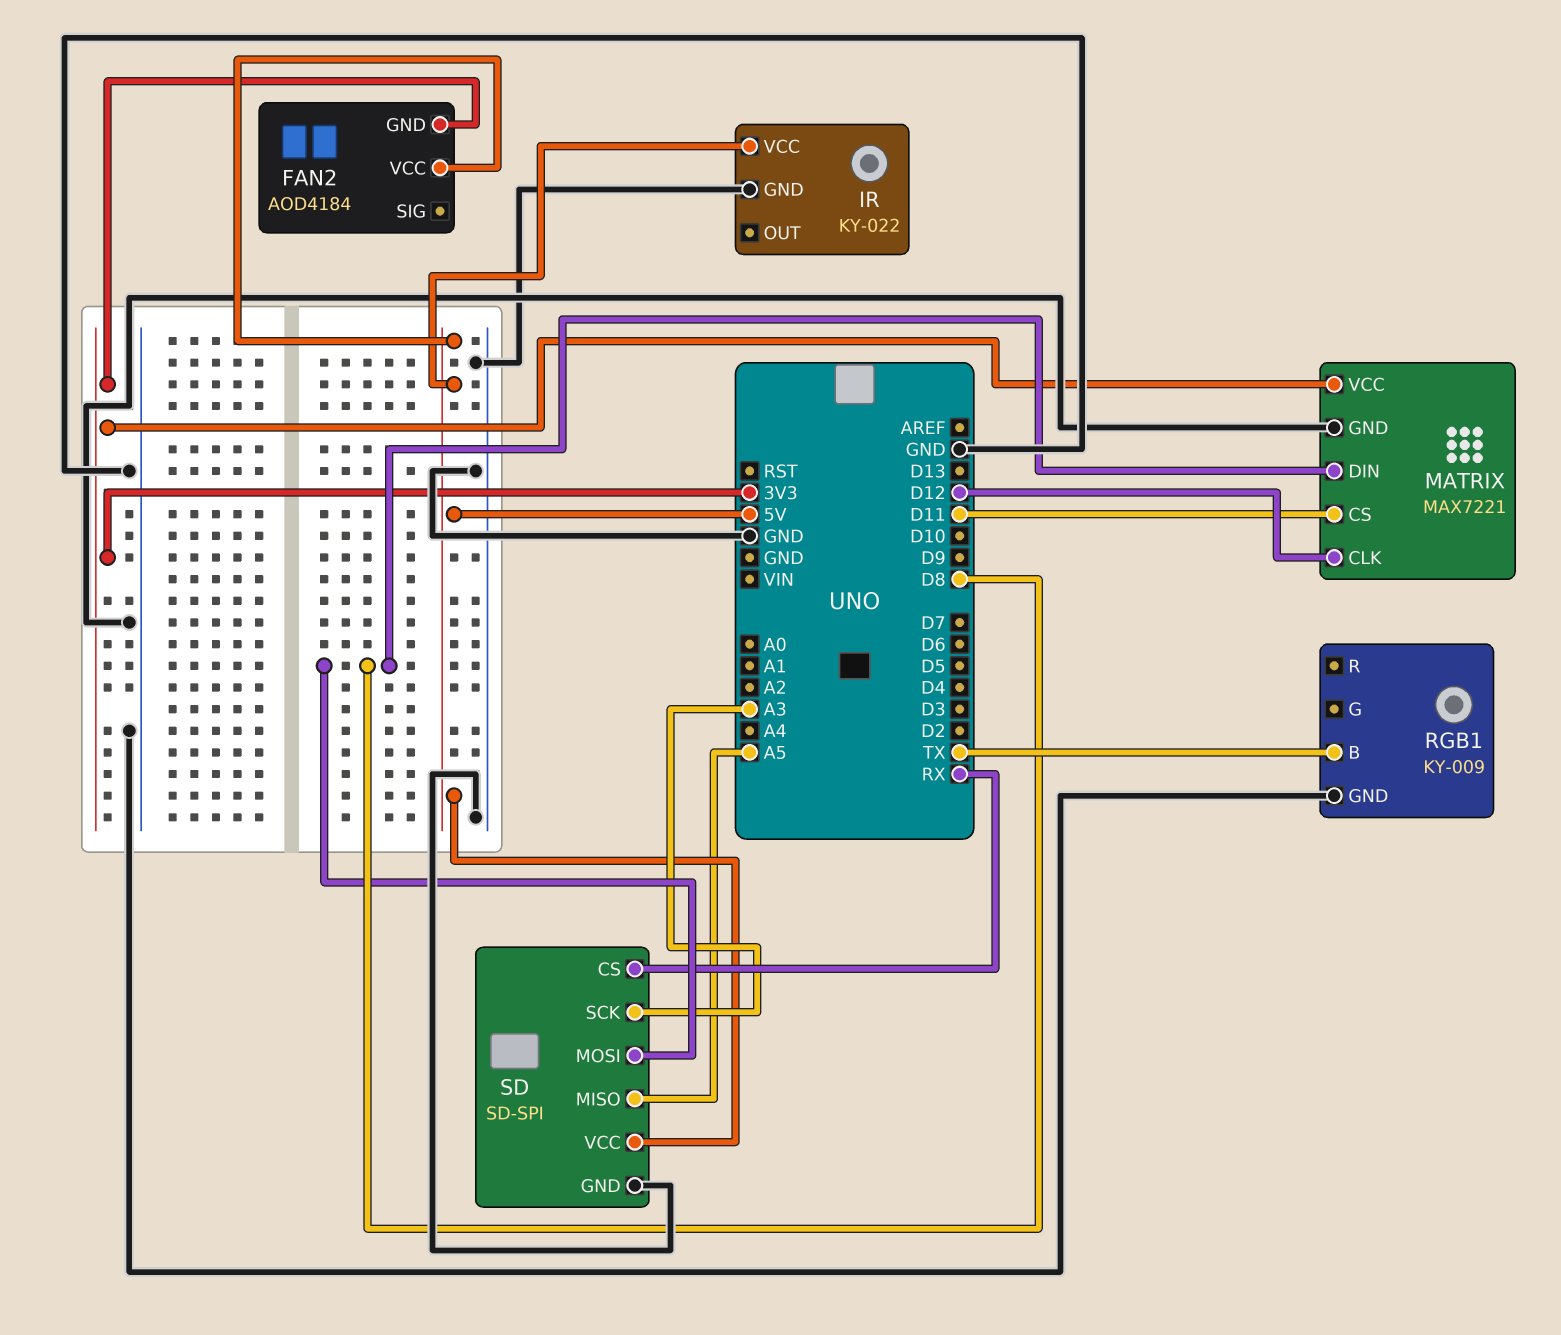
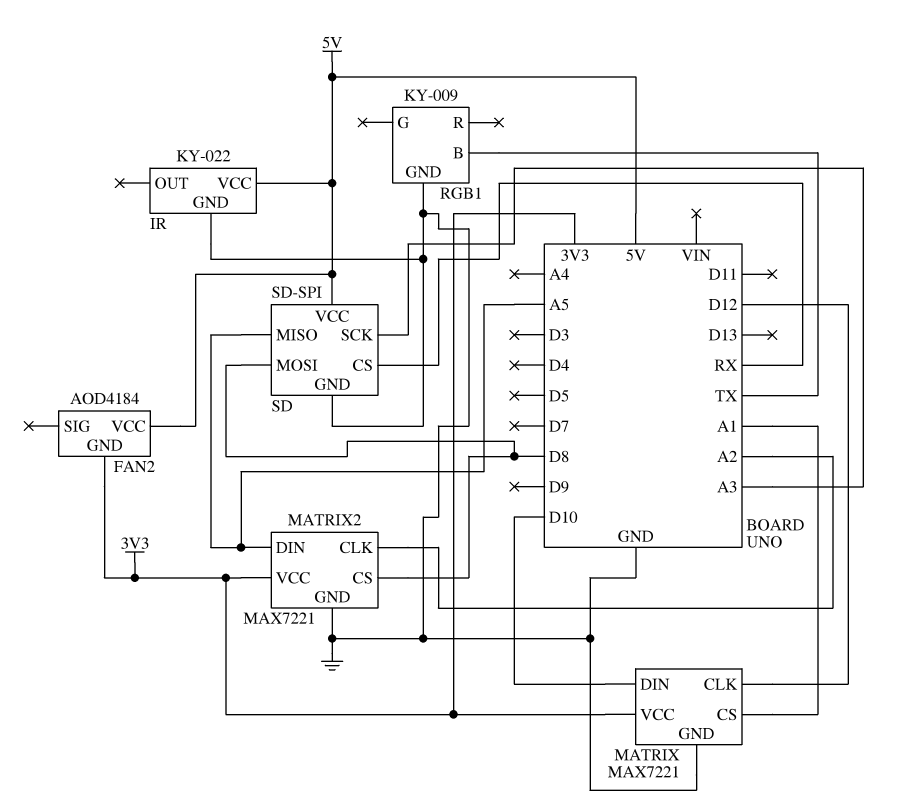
MATRIX pin CS: D11 -> A1
MATRIX pin DIN: D8 -> D10
MATRIX2: none -> MAX7221
MATRIX2 pin CLK: none -> A2
MATRIX2 pin CS: none -> D8
MATRIX2 pin DIN: none -> A5
MATRIX2 pin GND: none -> GND
MATRIX2 pin VCC: none -> 3V3

